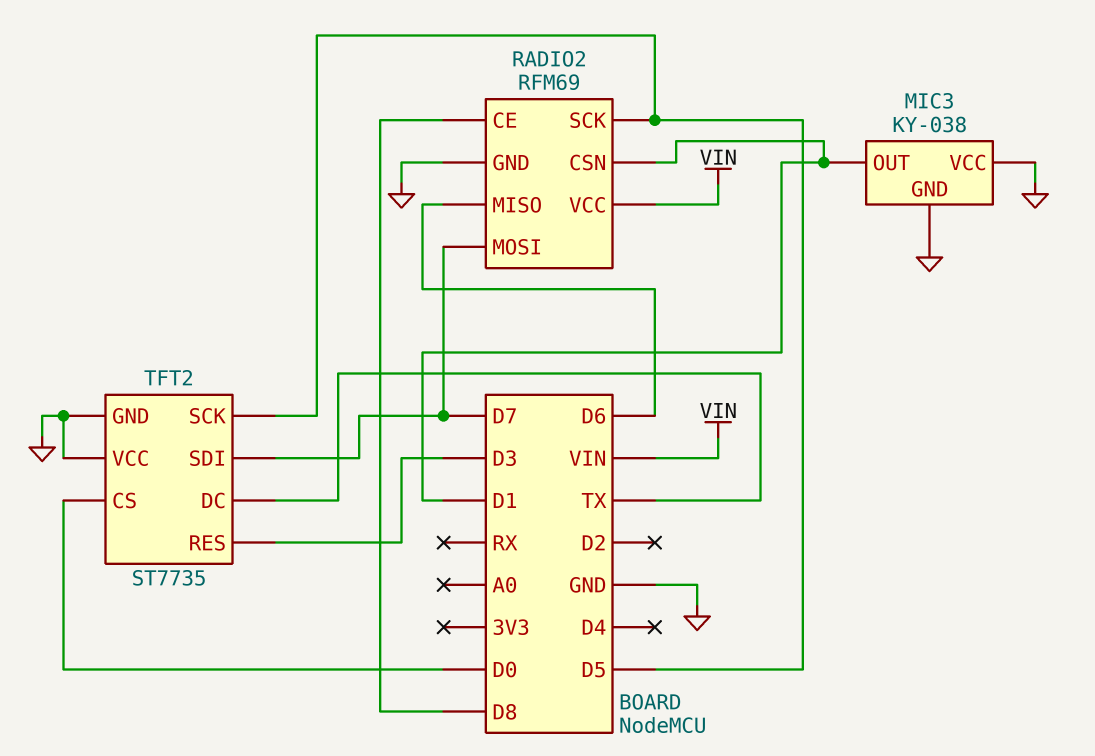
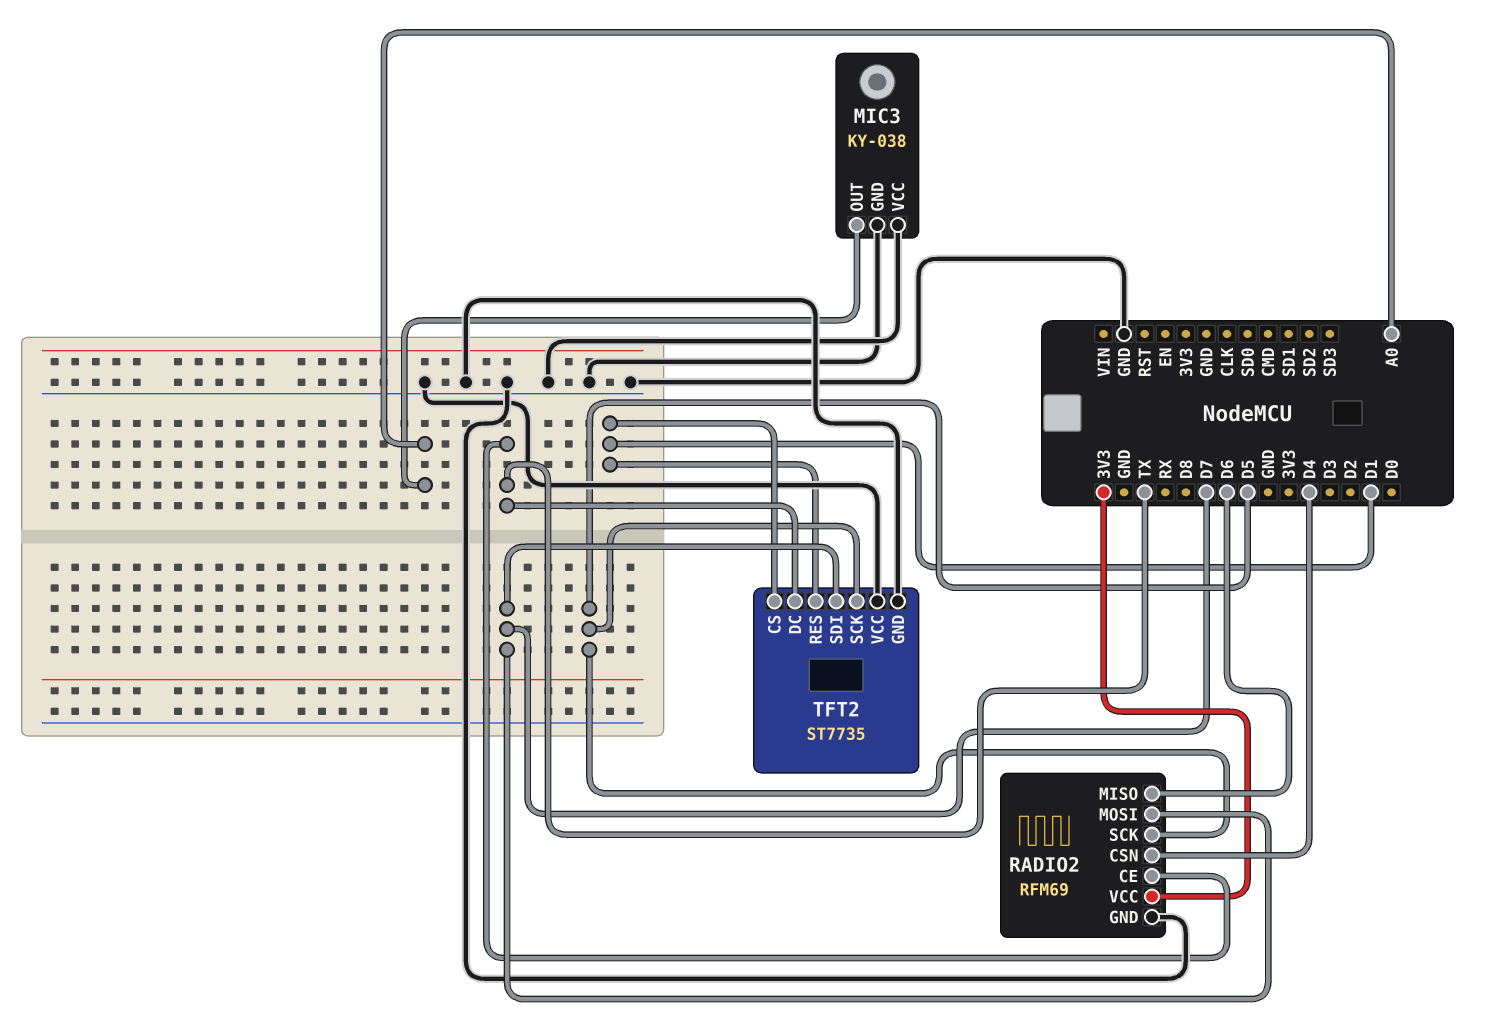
MIC3 pin OUT: D1 -> A0
RADIO2 pin CE: D8 -> TX
RADIO2 pin CSN: D1 -> D4
RADIO2 pin VCC: VIN -> 3V3
TFT2 pin CS: D0 -> D1
TFT2 pin RES: D3 -> D1

